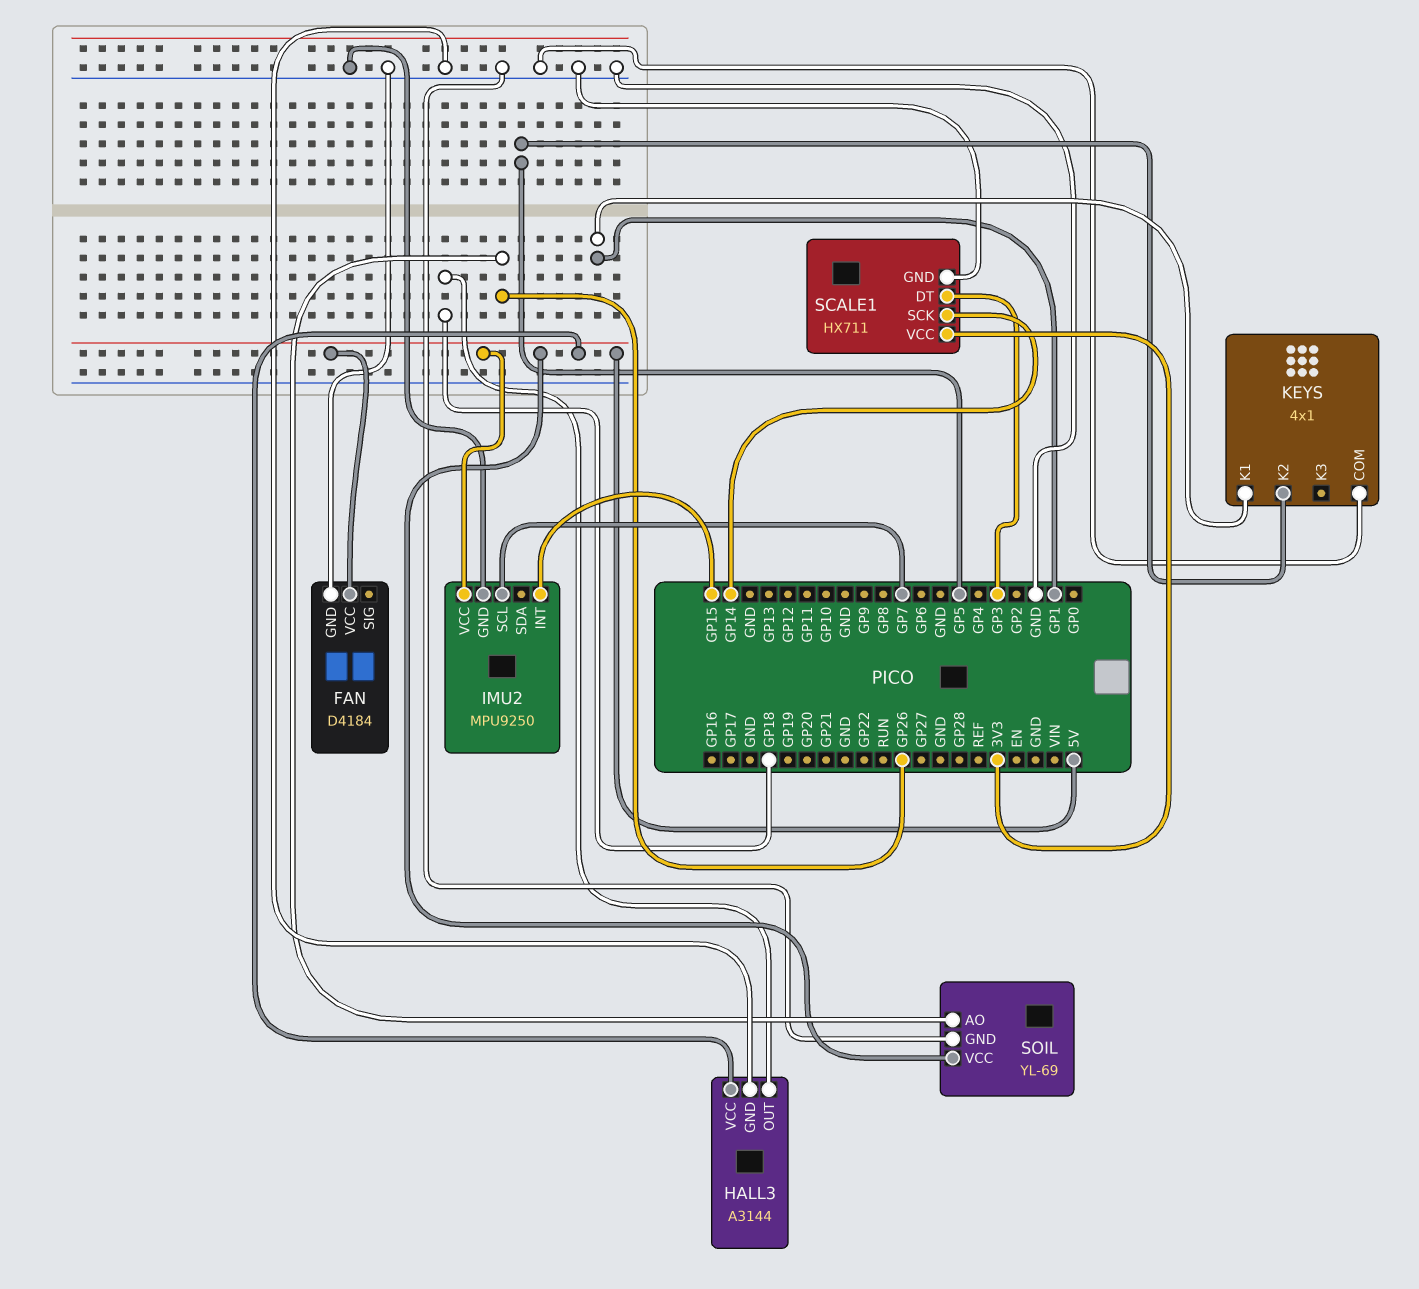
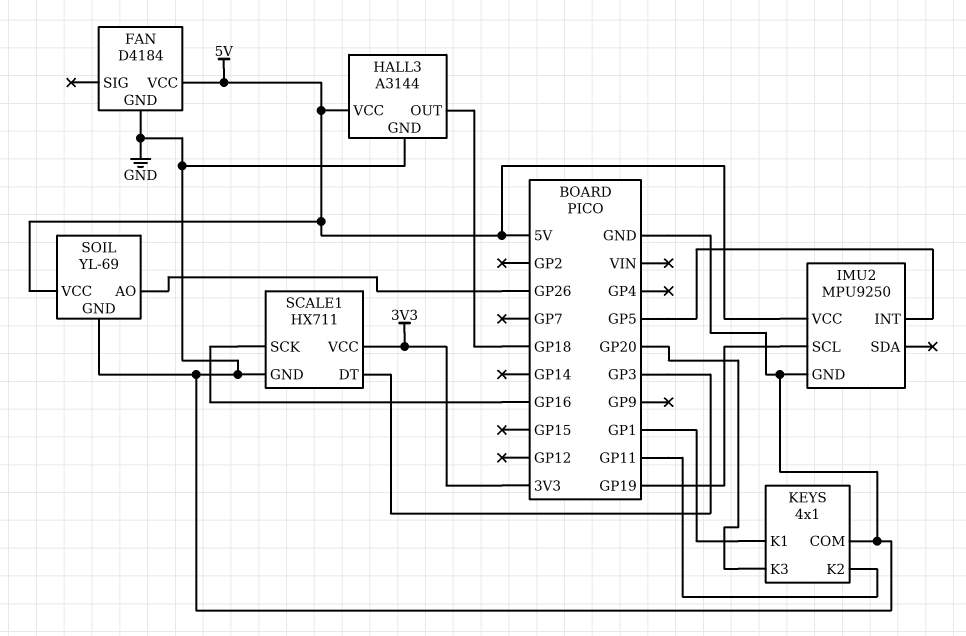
IMU2 pin INT: GP15 -> GP5
IMU2 pin SCL: GP7 -> GP19
KEYS pin K2: GP5 -> GP11
KEYS pin K3: none -> GP20
SCALE1 pin SCK: GP14 -> GP16

